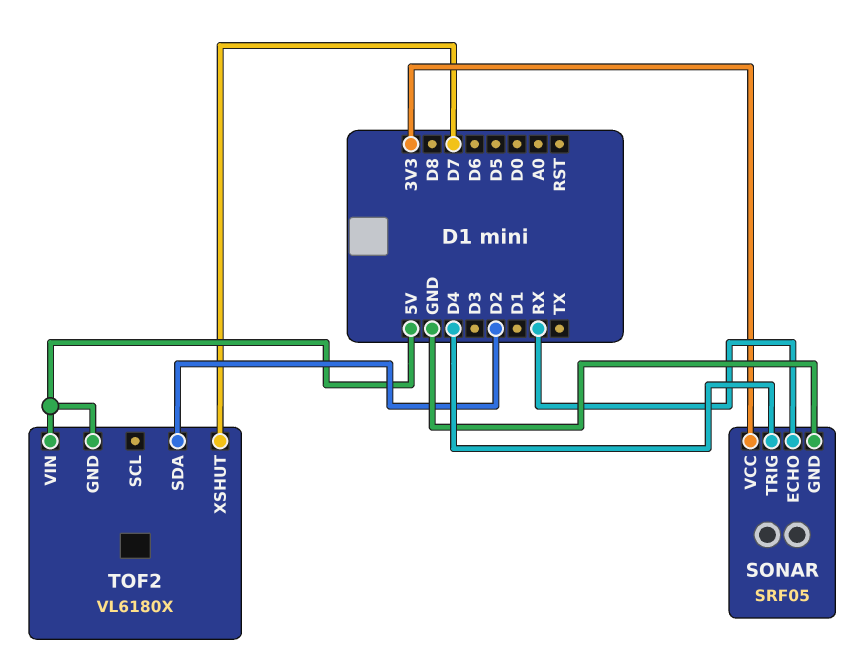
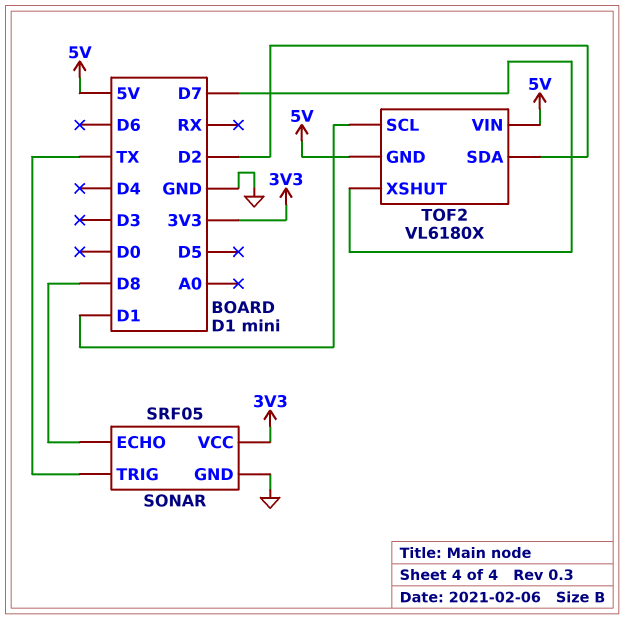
SONAR pin ECHO: RX -> D8
SONAR pin TRIG: D4 -> TX
TOF2 pin SCL: none -> D1

